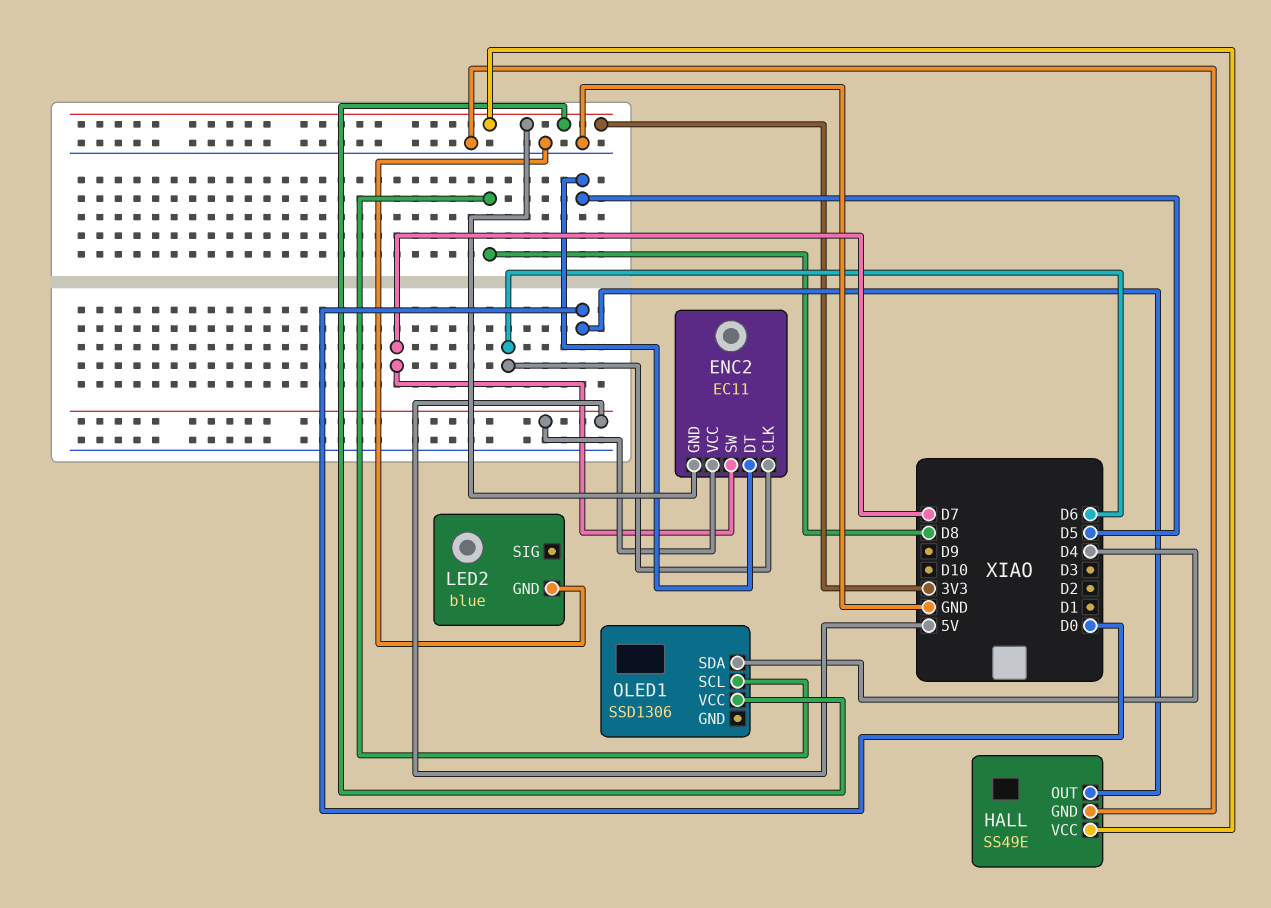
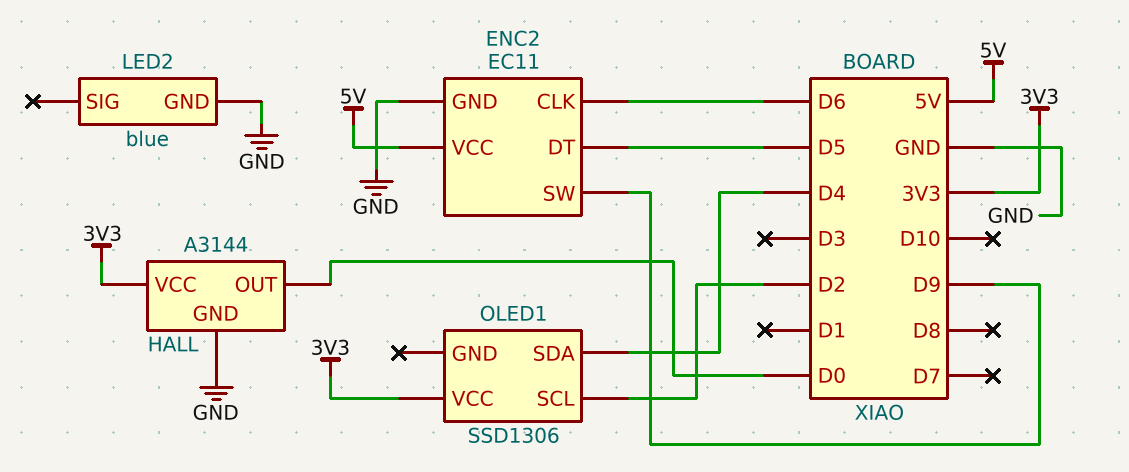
ENC2 pin GND: 3V3 -> GND
ENC2 pin SW: D7 -> D9
HALL: SS49E -> A3144
OLED1 pin SCL: D8 -> D2

